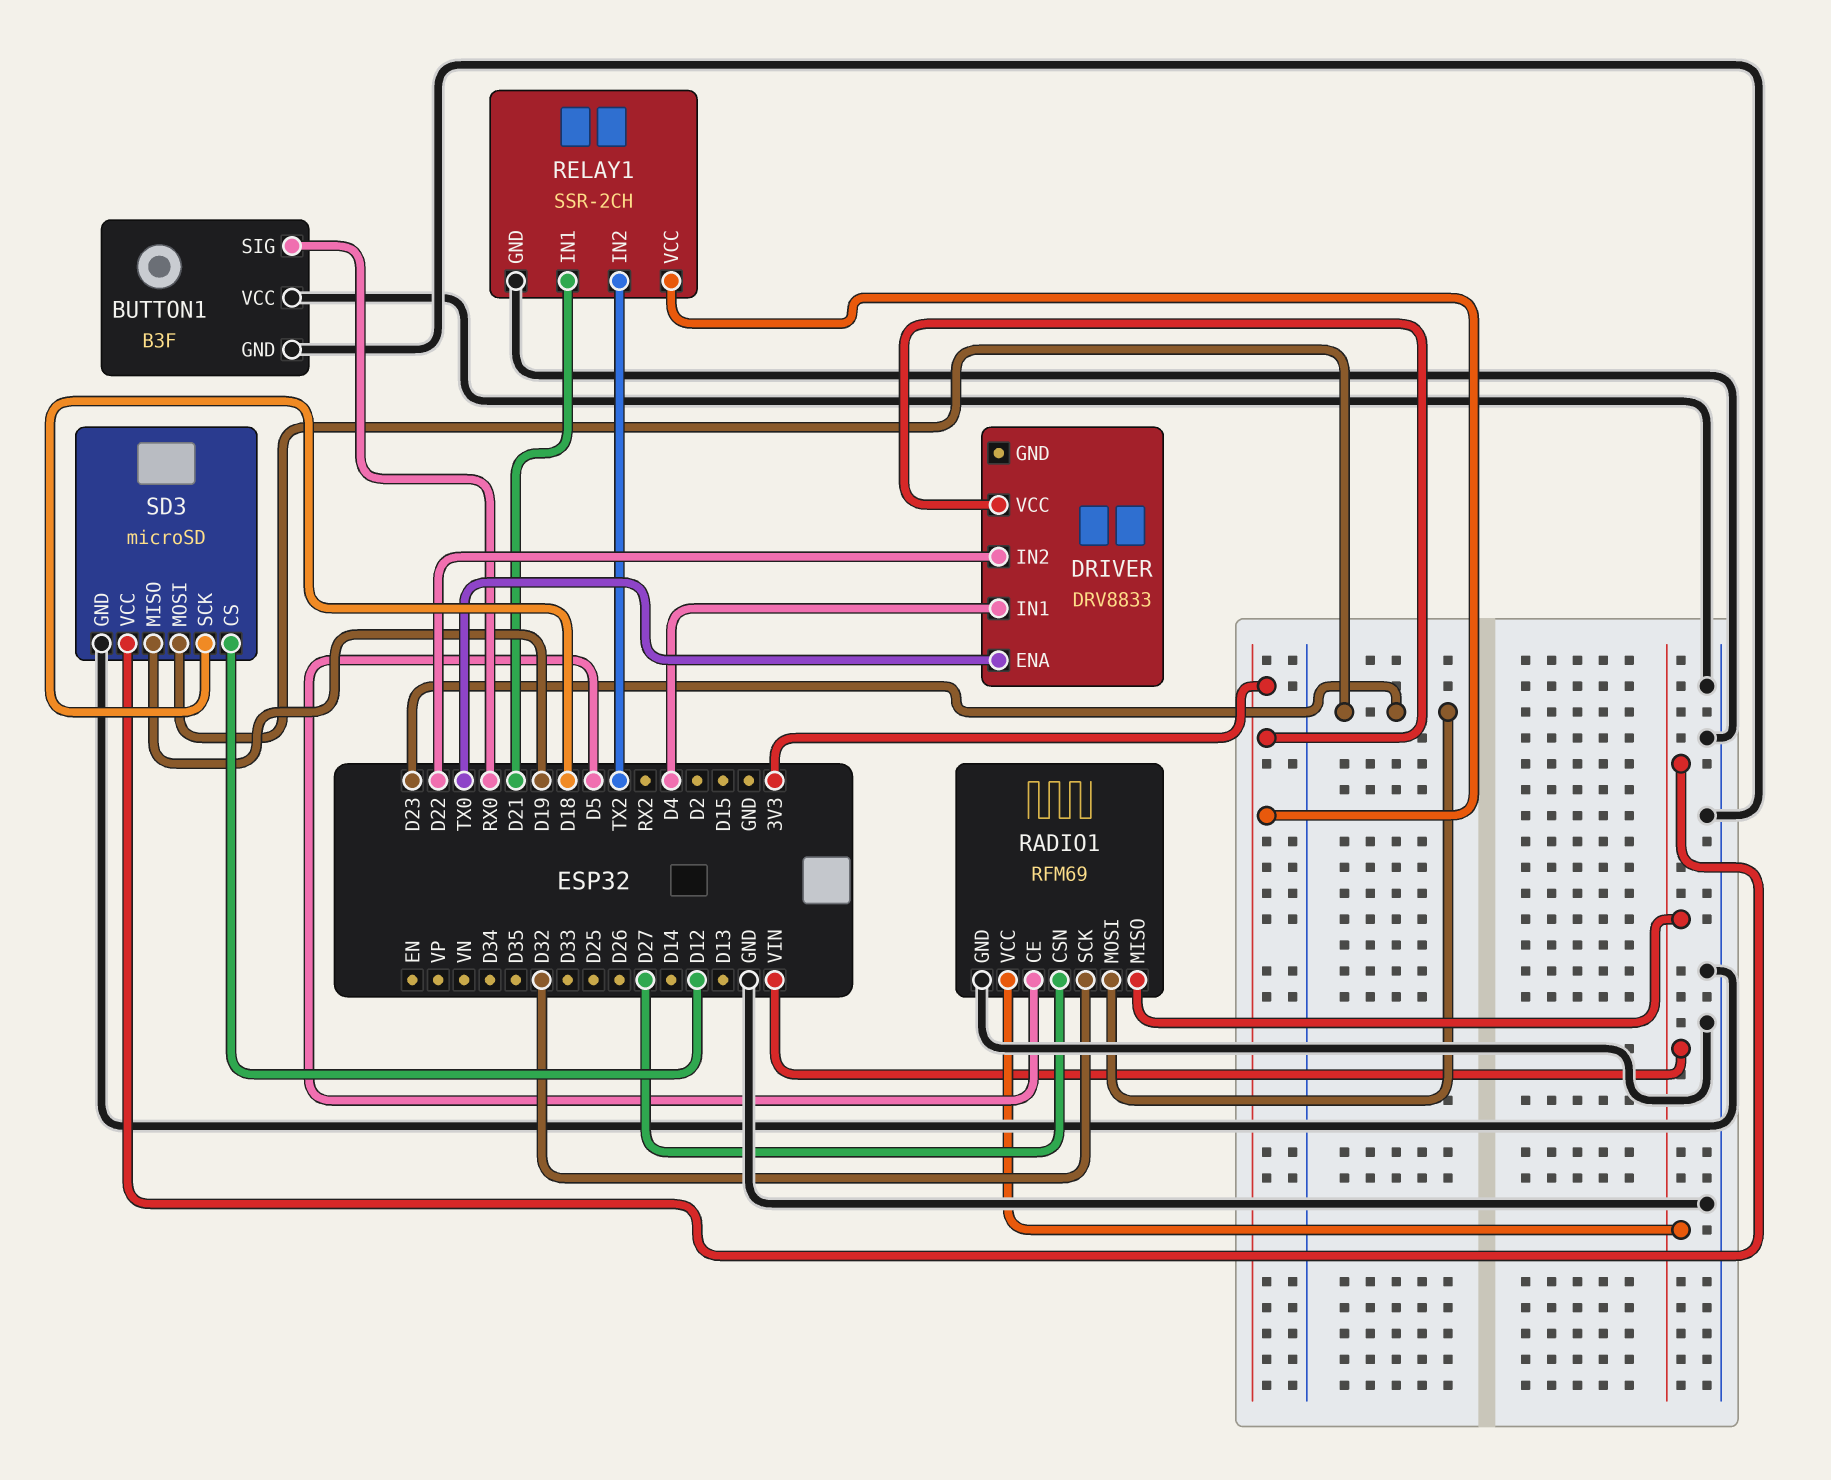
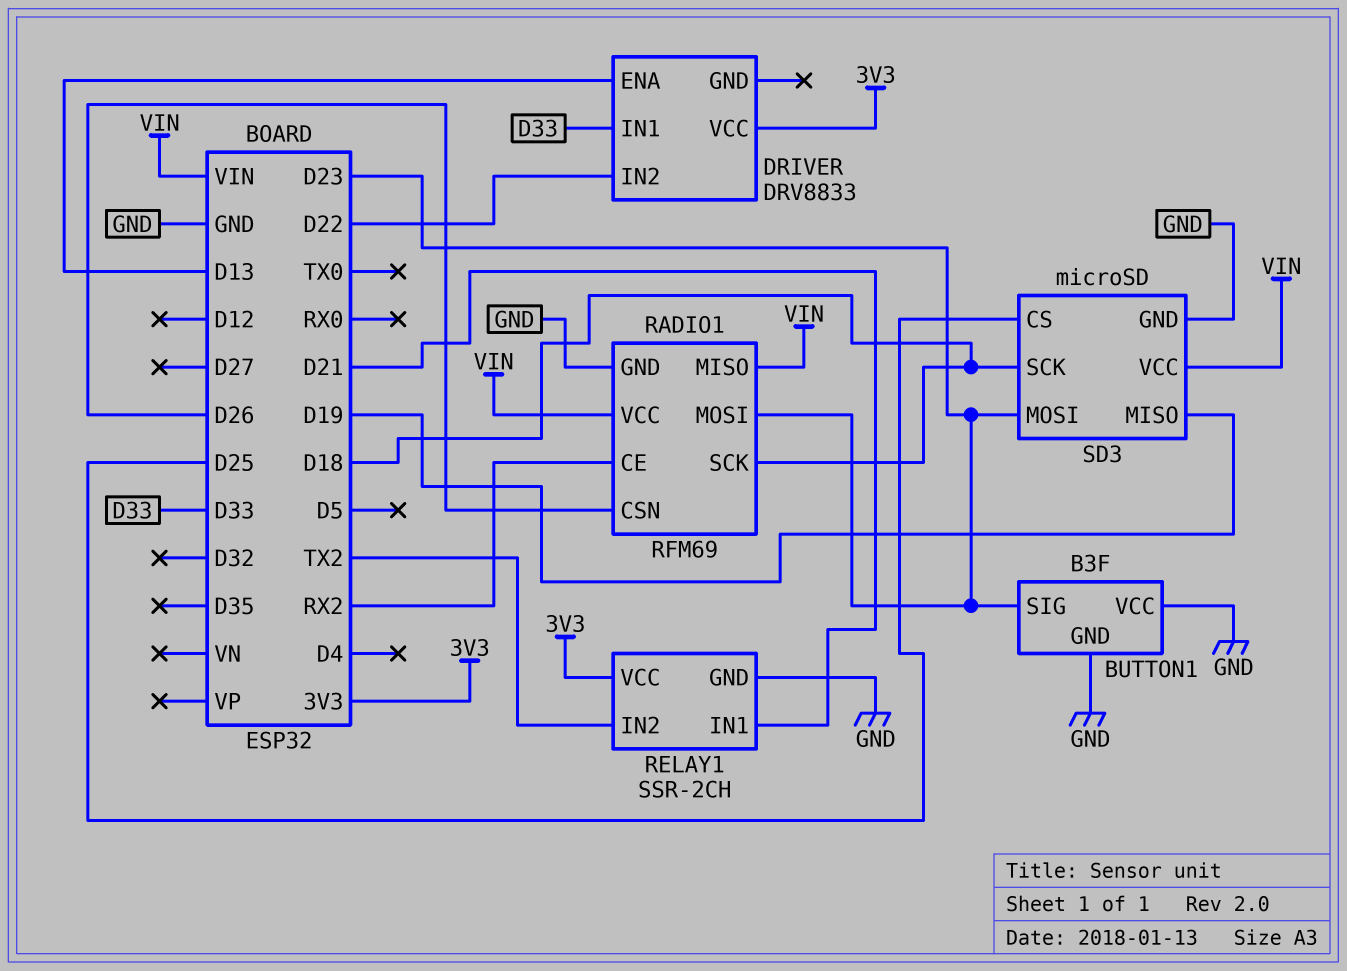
BUTTON1 pin SIG: RX0 -> D23
DRIVER pin ENA: TX0 -> D13
DRIVER pin IN1: D4 -> D33
RADIO1 pin CE: D5 -> RX2
RADIO1 pin CSN: D27 -> D26
RADIO1 pin SCK: D32 -> D18
SD3 pin CS: D12 -> D25

